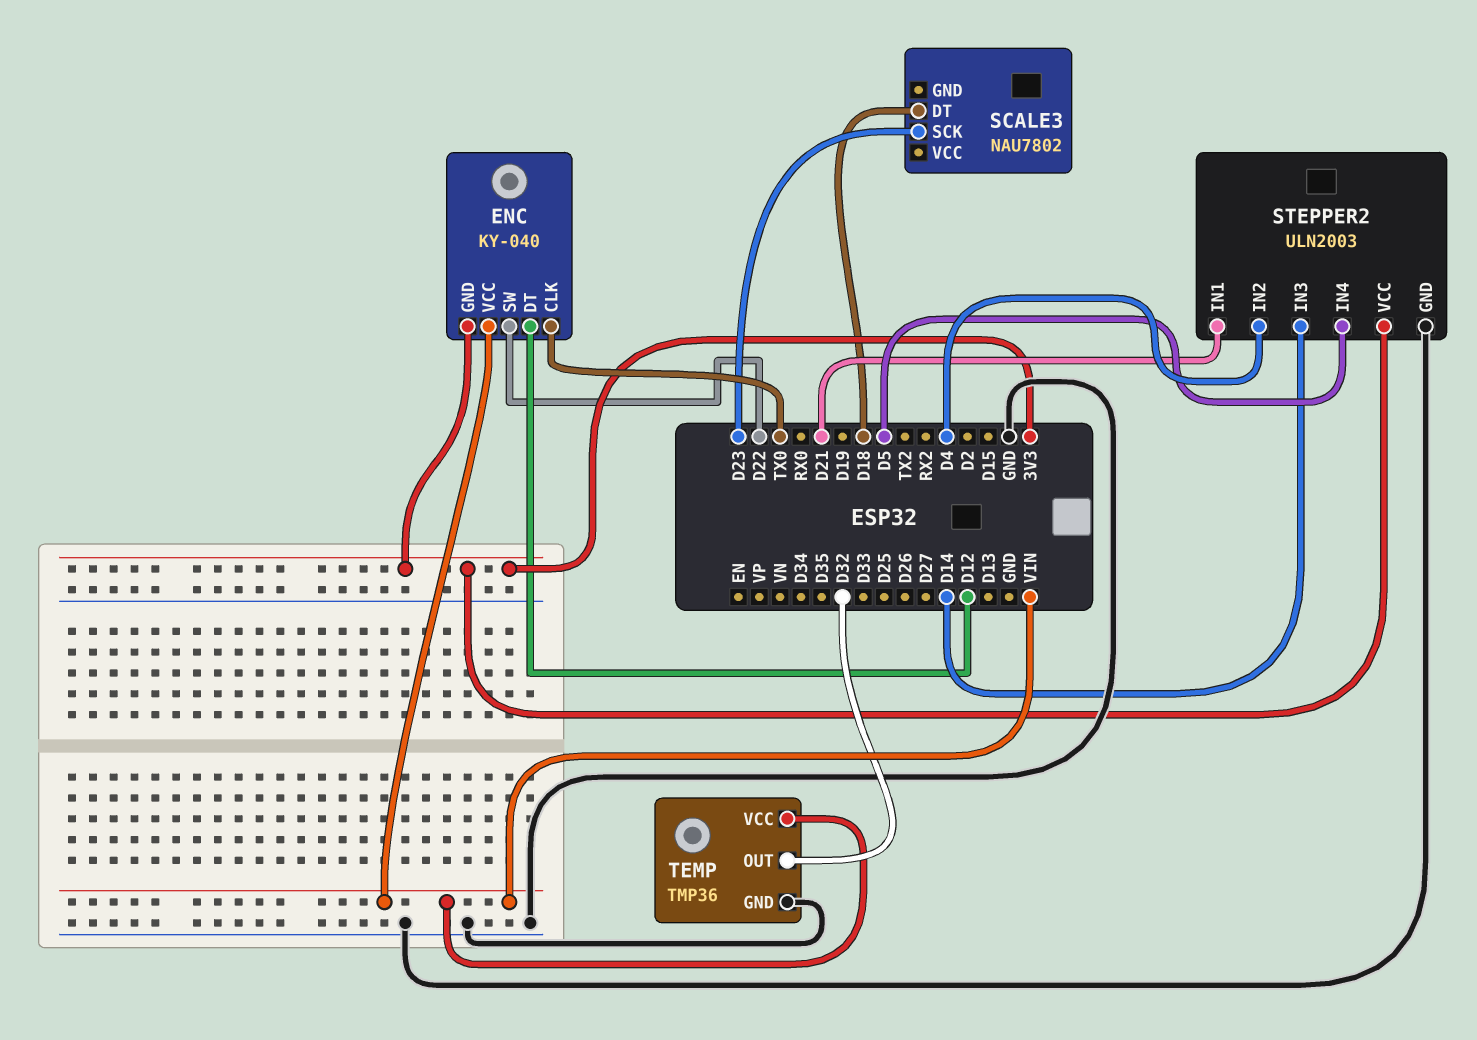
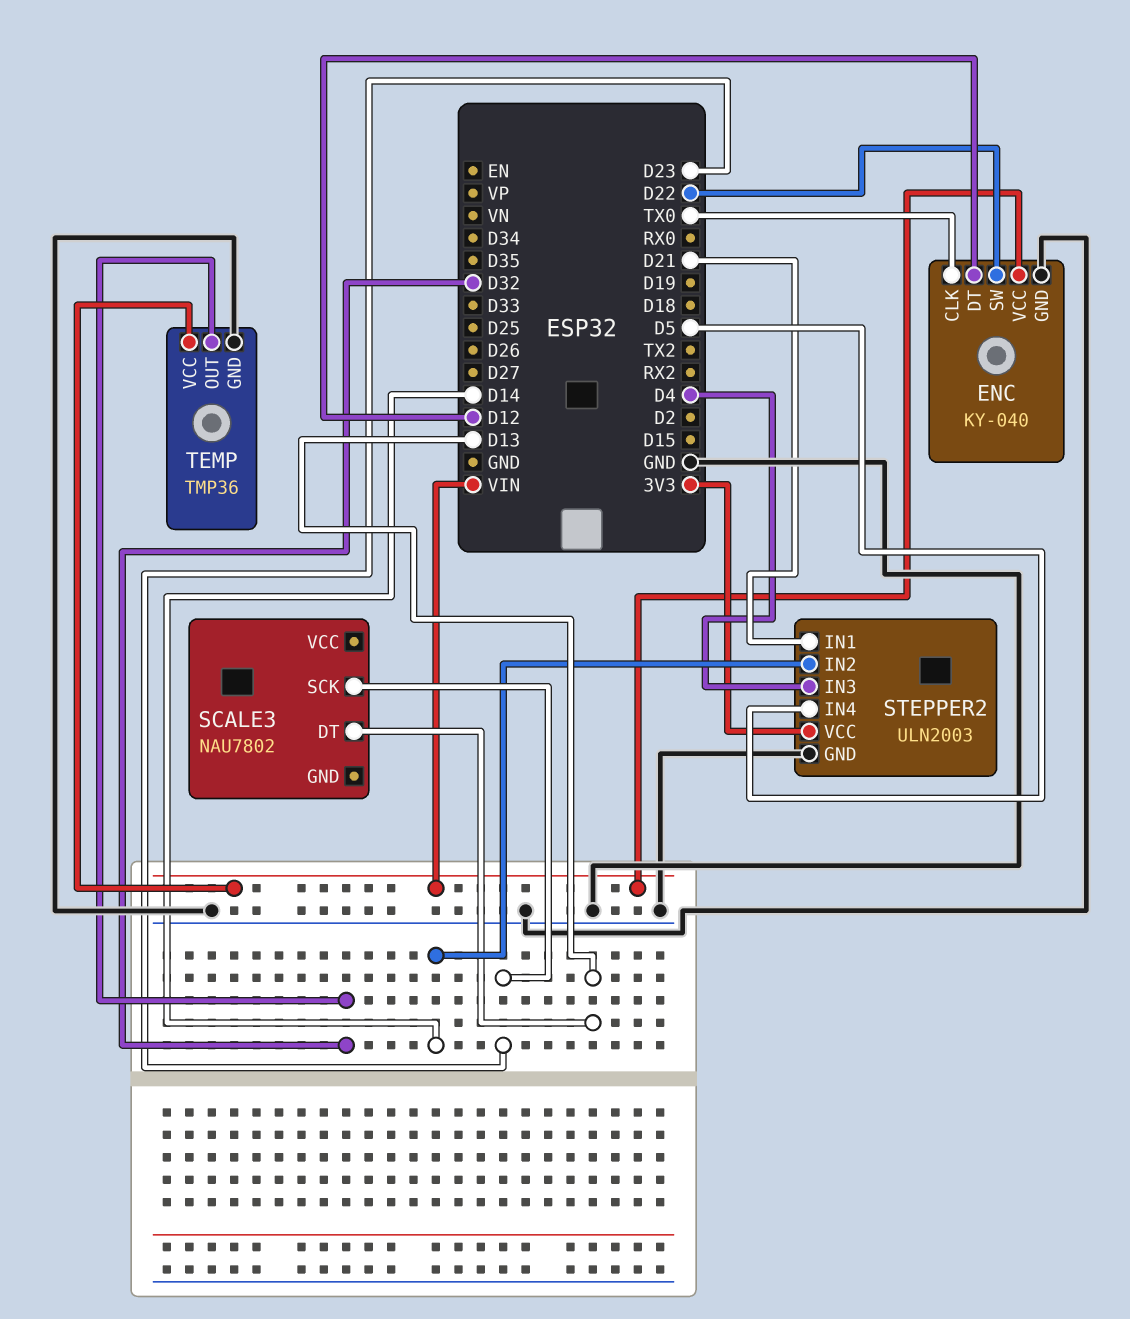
ENC pin GND: 3V3 -> GND
SCALE3 pin DT: D18 -> D13
STEPPER2 pin IN2: D4 -> D14
STEPPER2 pin IN3: D14 -> D4

